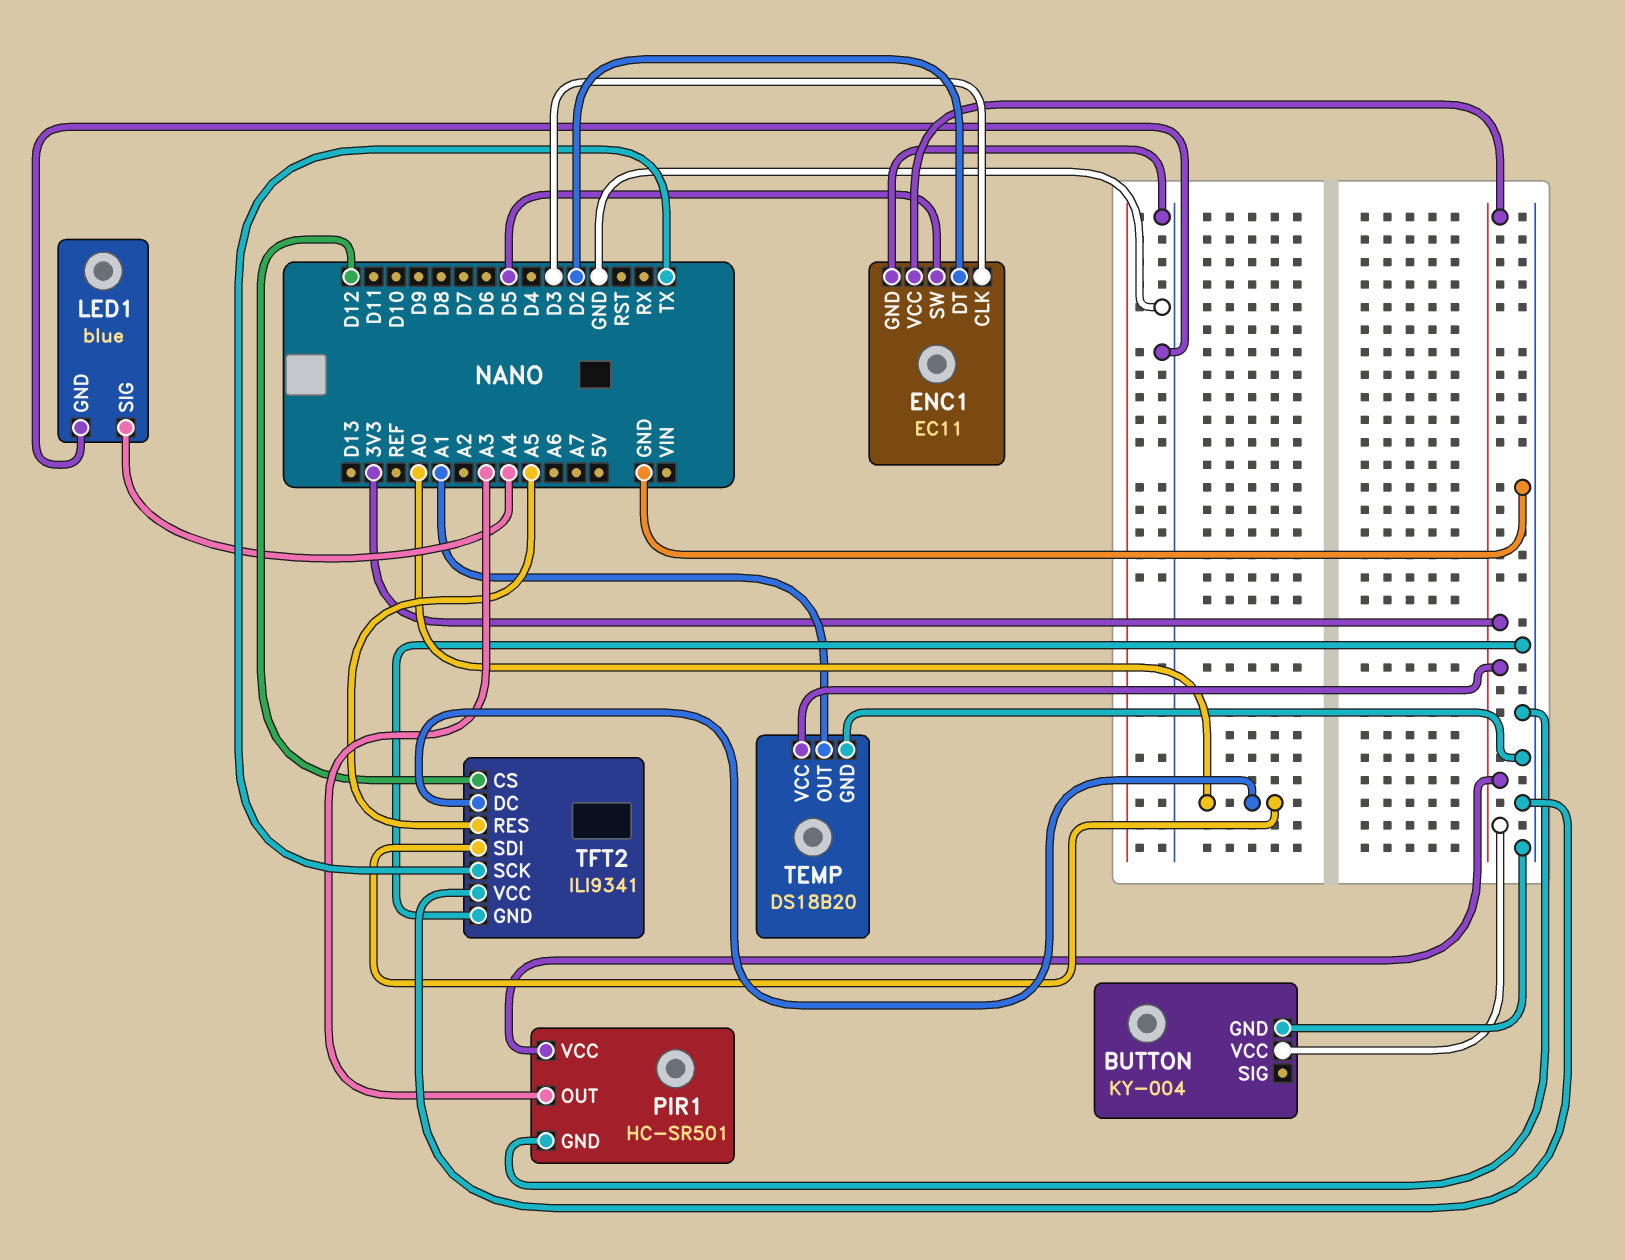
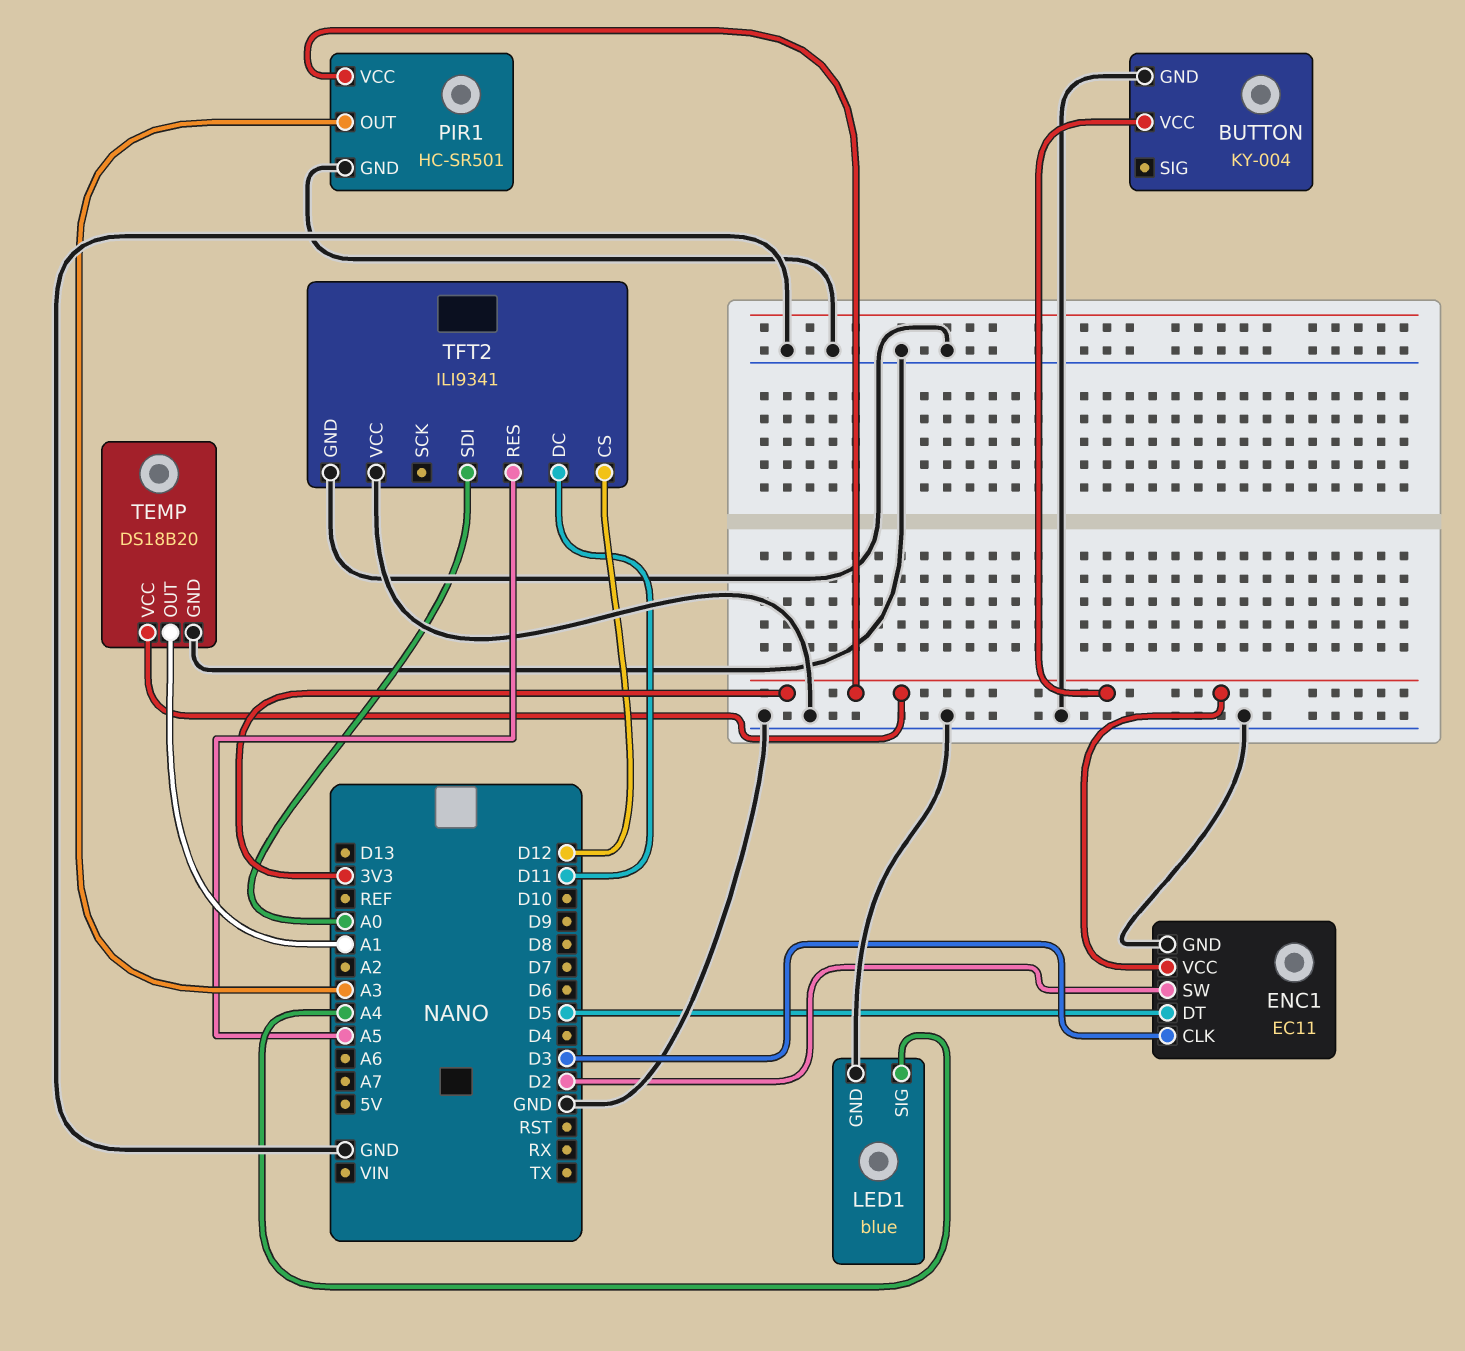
ENC1 pin DT: D2 -> D5
ENC1 pin SW: D5 -> D2
TFT2 pin DC: A0 -> D11
TFT2 pin SCK: TX -> none

